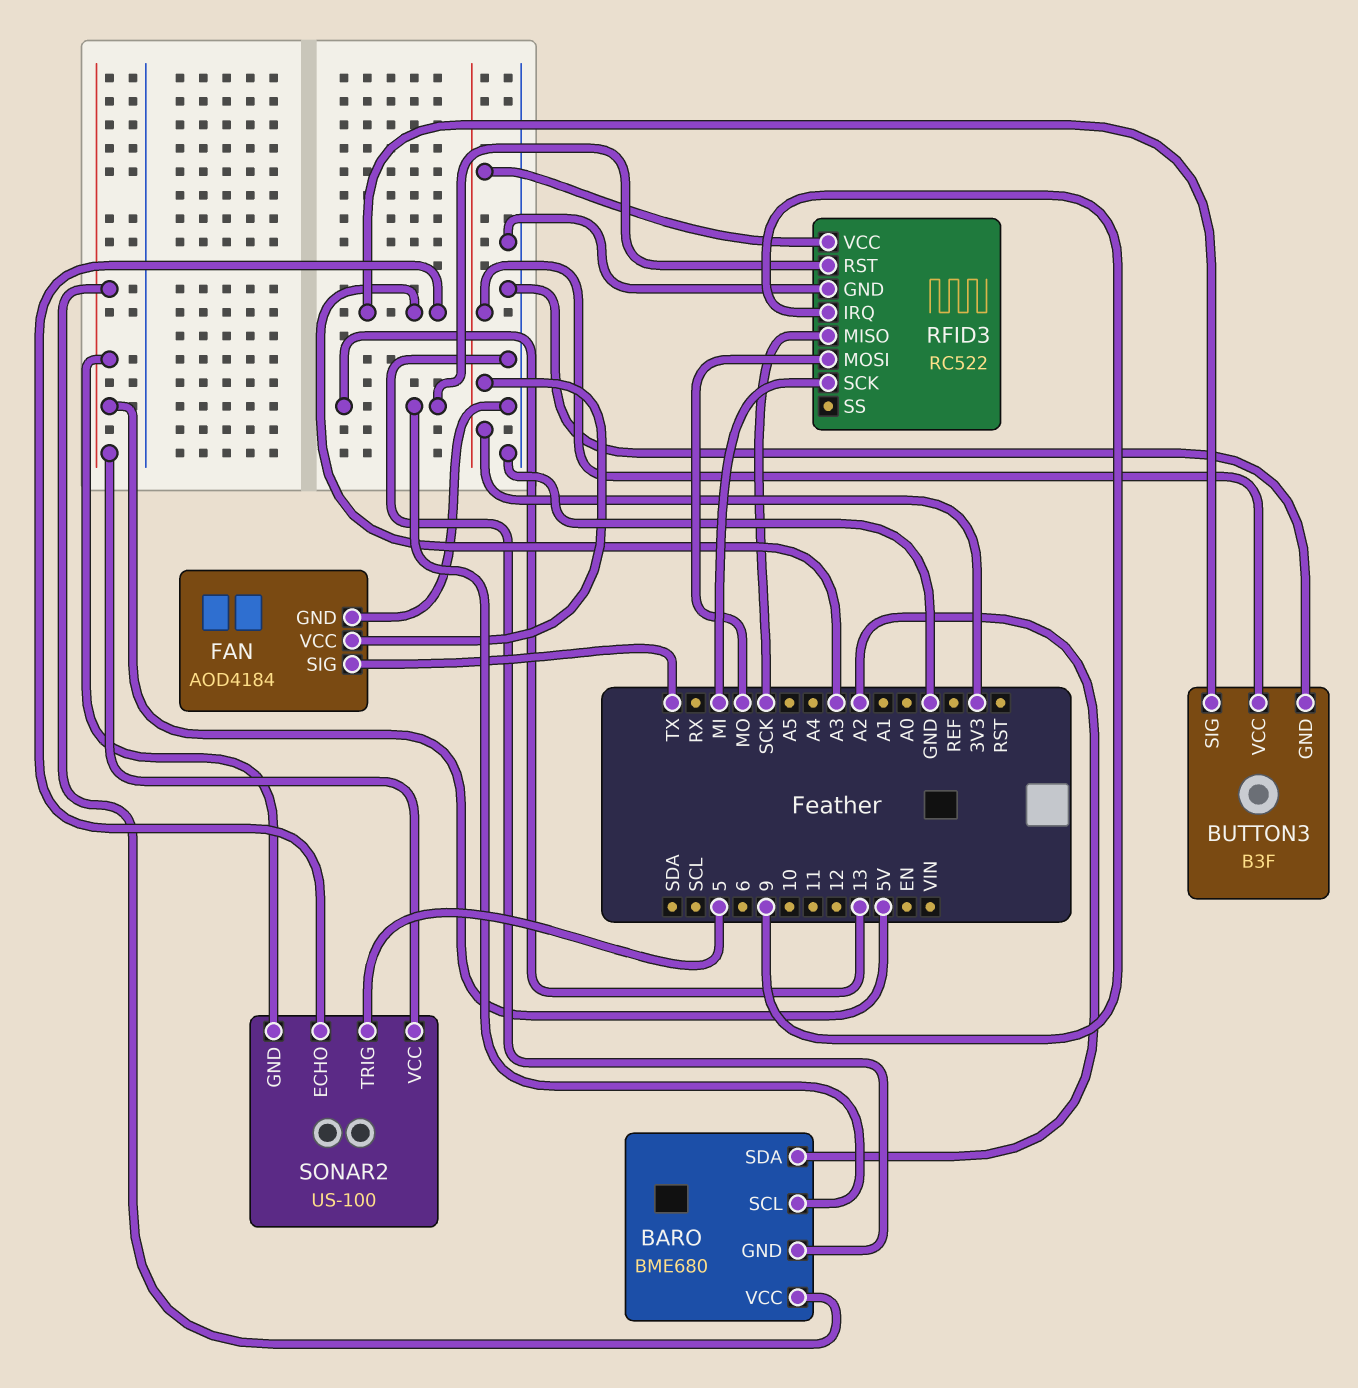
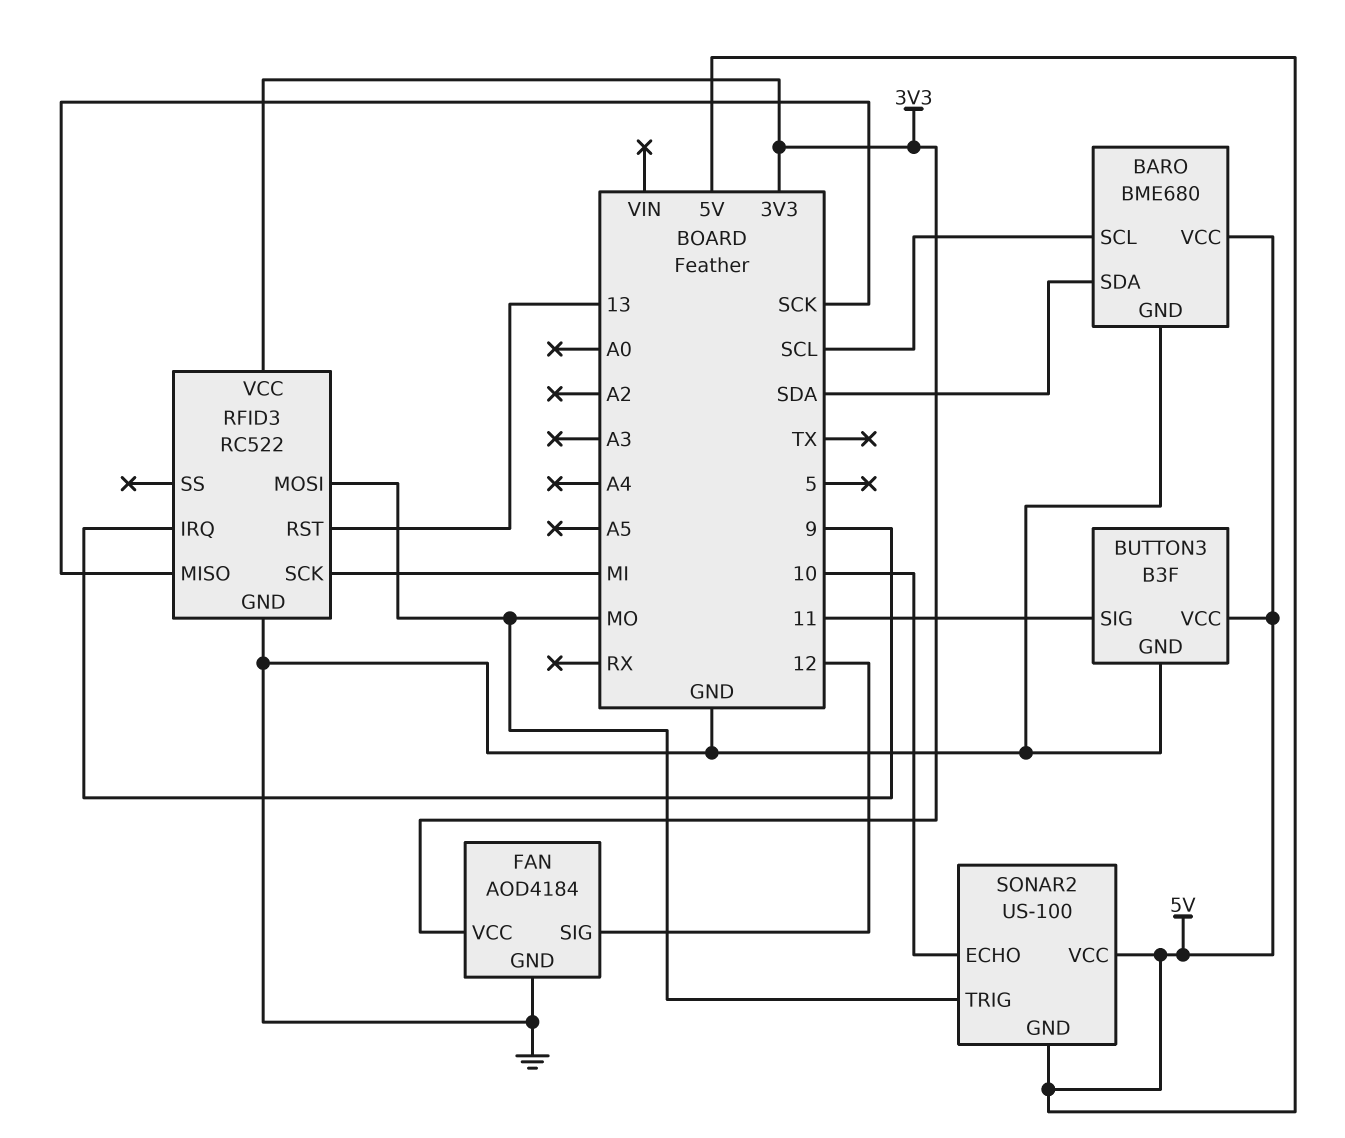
BARO pin SCL: 13 -> SCL
BARO pin SDA: A2 -> SDA
BUTTON3 pin SIG: A3 -> 11
BUTTON3 pin VCC: 3V3 -> 5V
FAN pin SIG: TX -> 12
SONAR2 pin ECHO: A3 -> 10
SONAR2 pin TRIG: 5 -> MO

